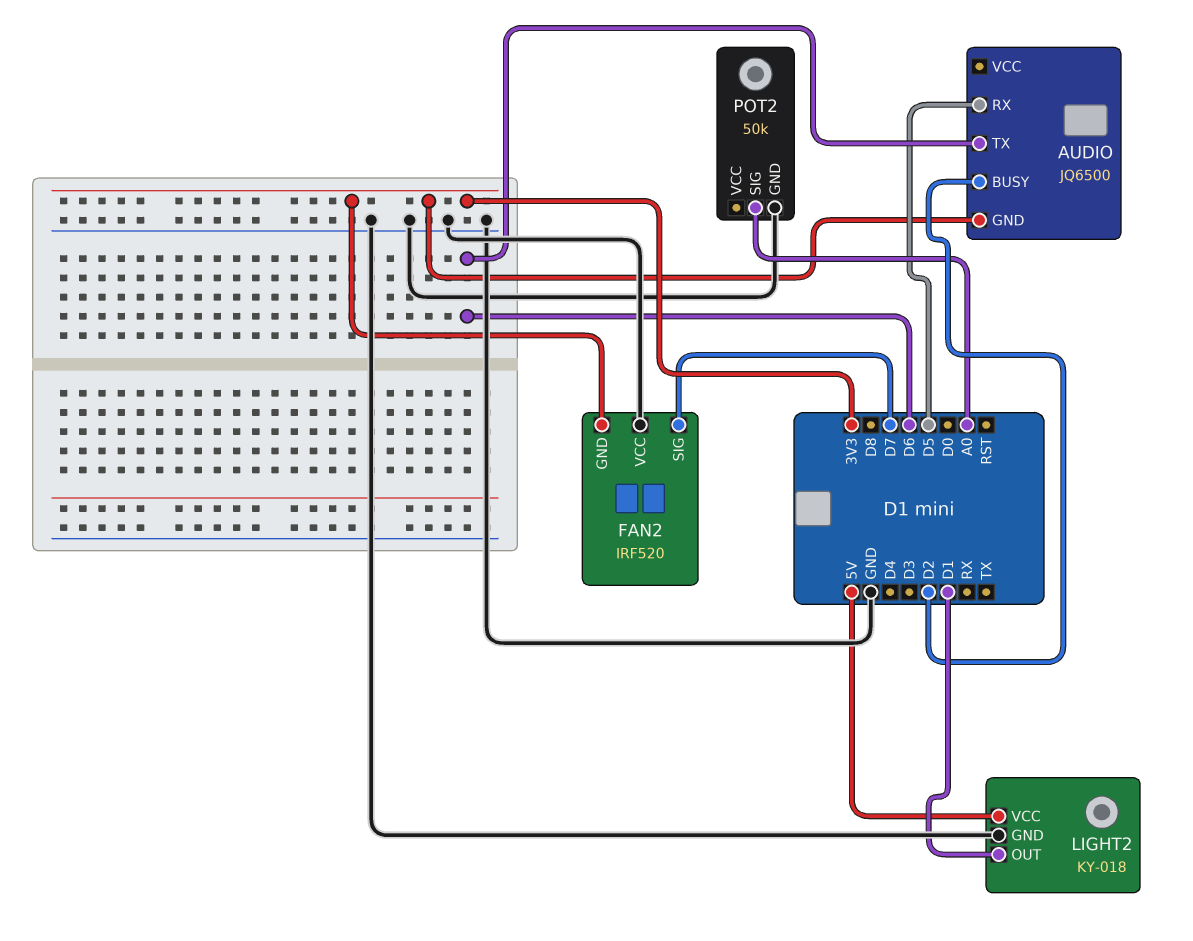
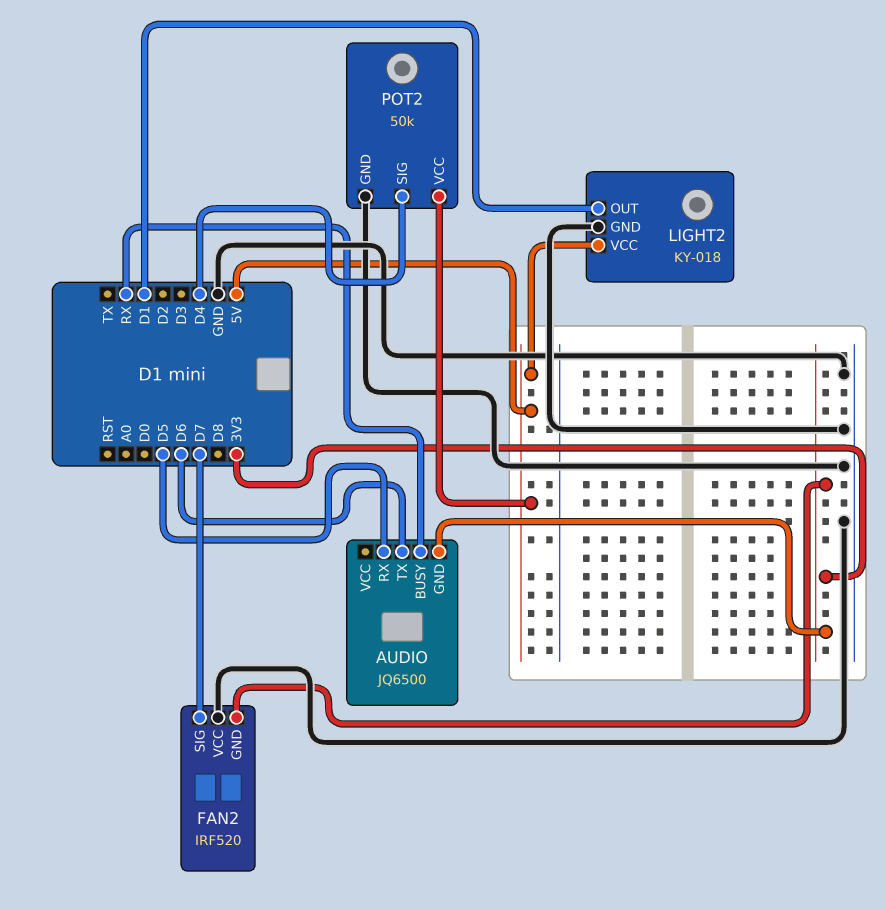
AUDIO pin BUSY: D2 -> RX
POT2 pin SIG: A0 -> D4
POT2 pin VCC: none -> 5V

